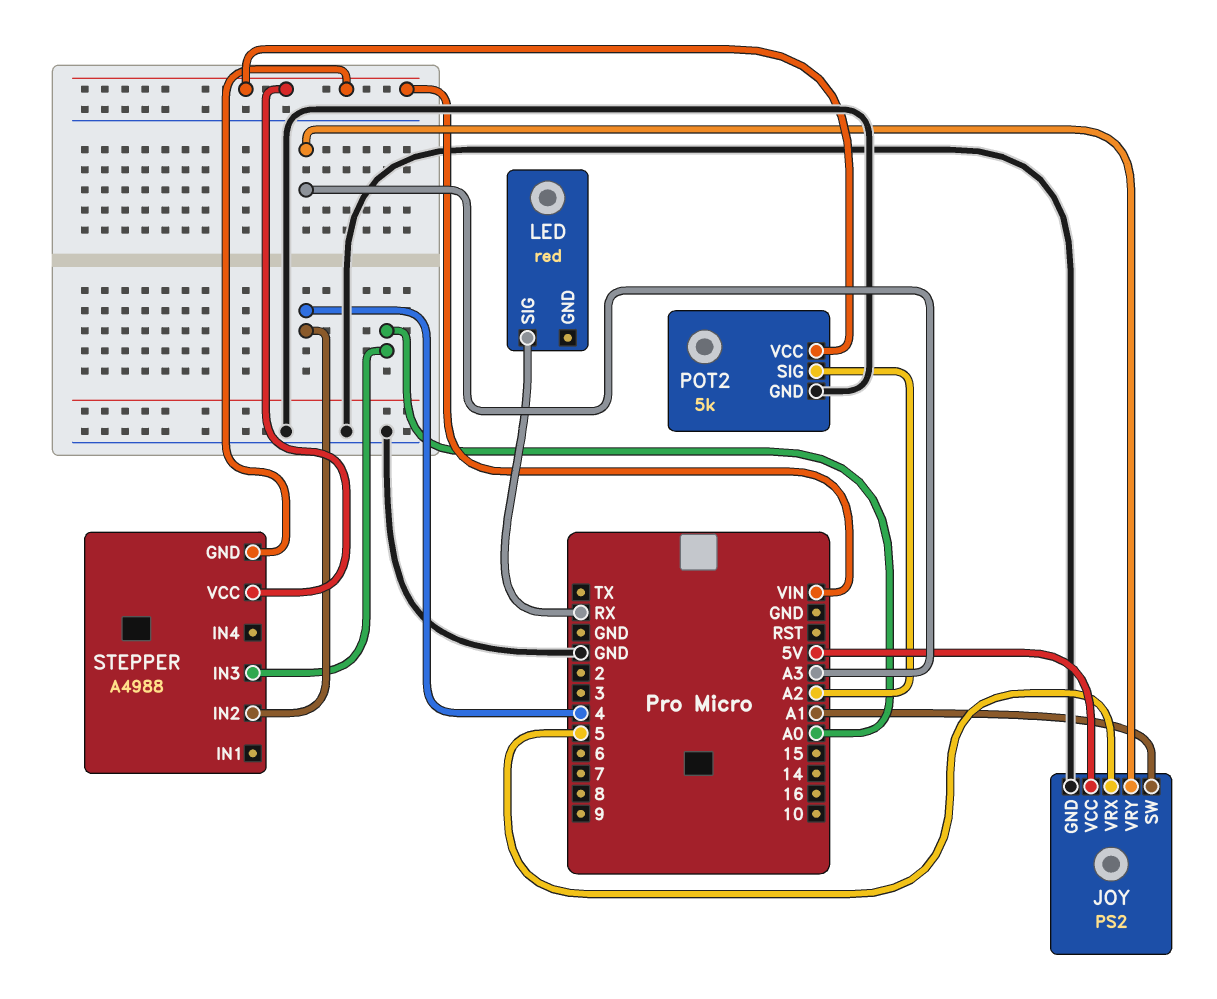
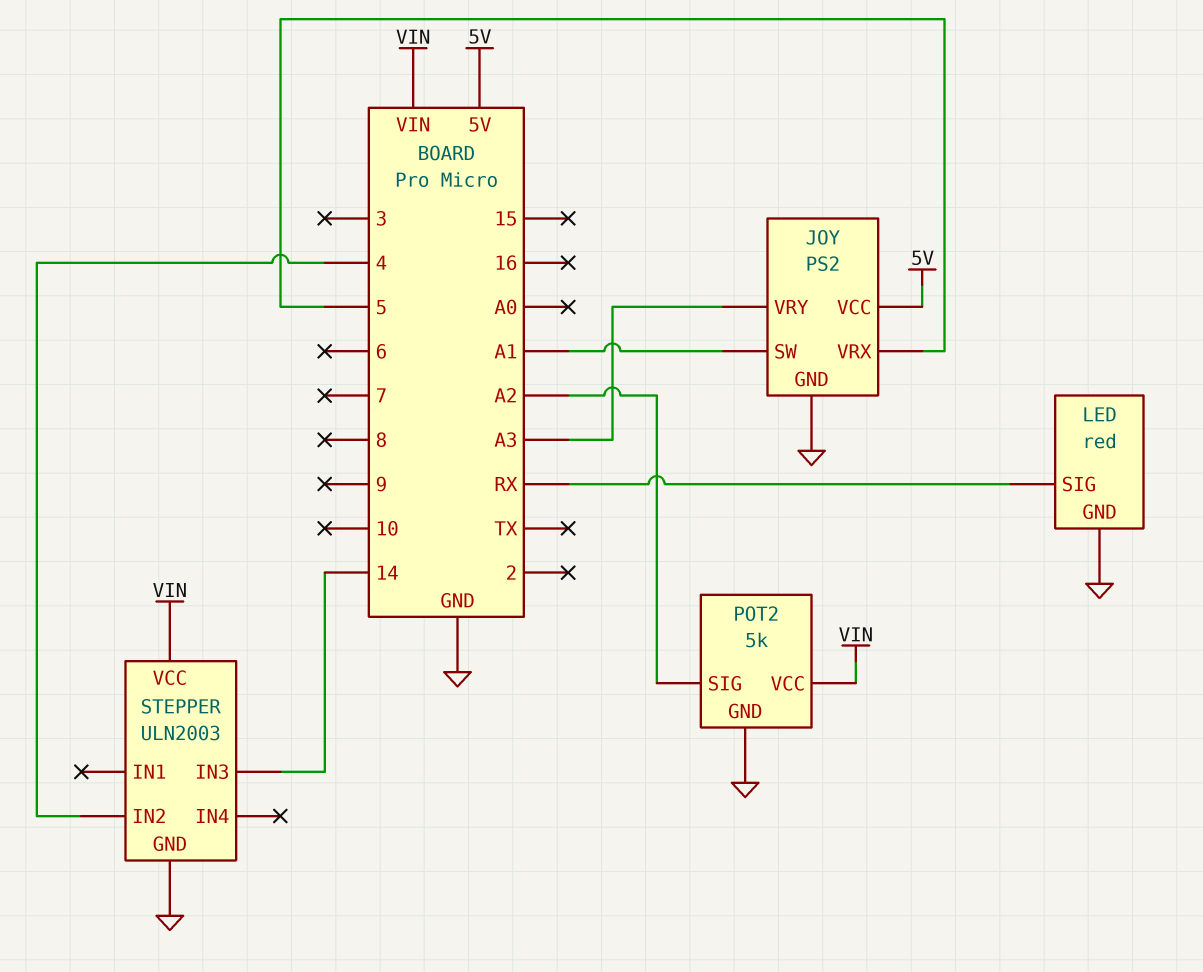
LED pin GND: none -> GND
STEPPER: A4988 -> ULN2003
STEPPER pin GND: VIN -> GND
STEPPER pin IN3: A0 -> 14

